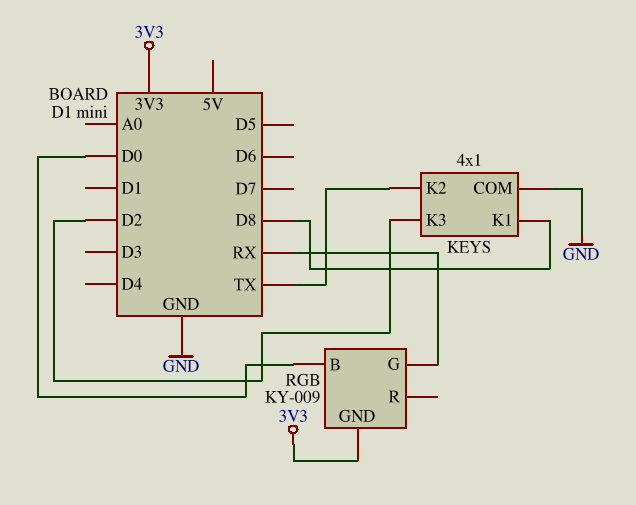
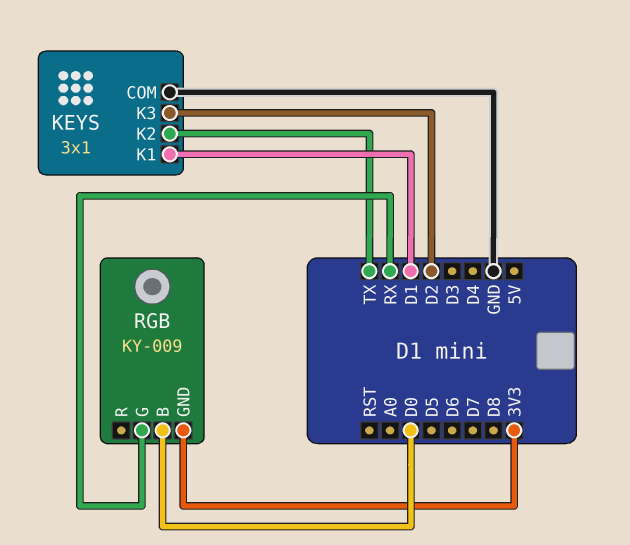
KEYS: 4x1 -> 3x1
KEYS pin K1: D8 -> D1

